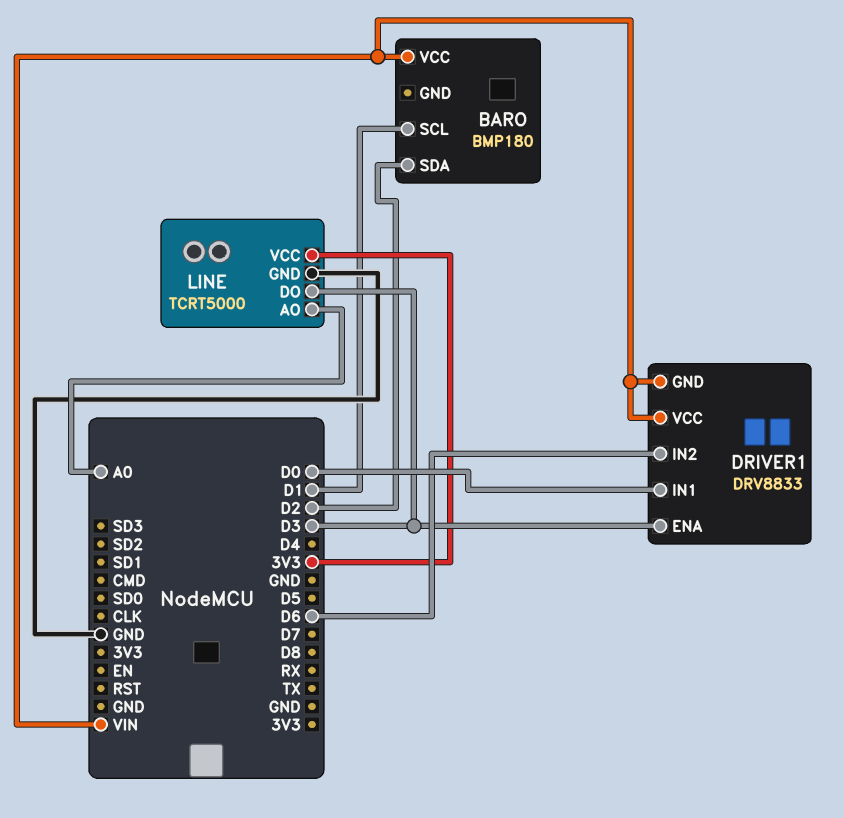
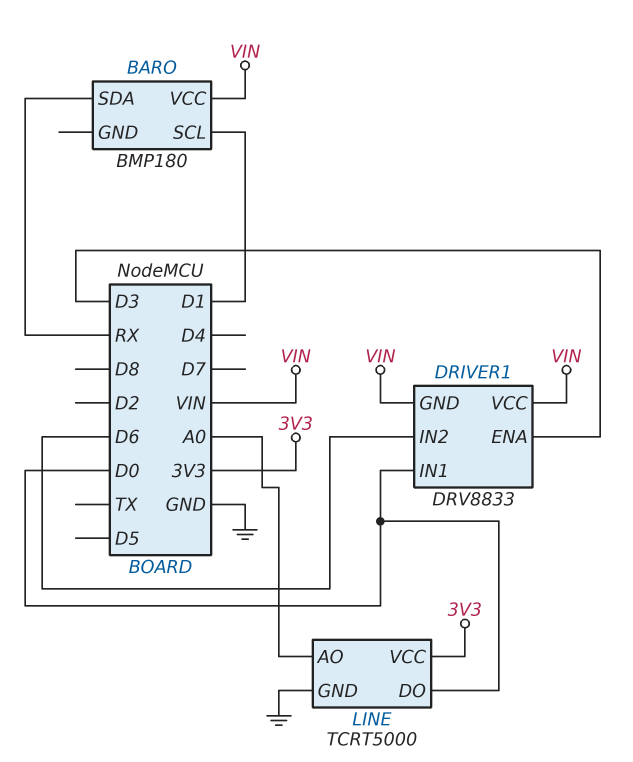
BARO pin SDA: D2 -> RX
LINE pin DO: D3 -> D0

